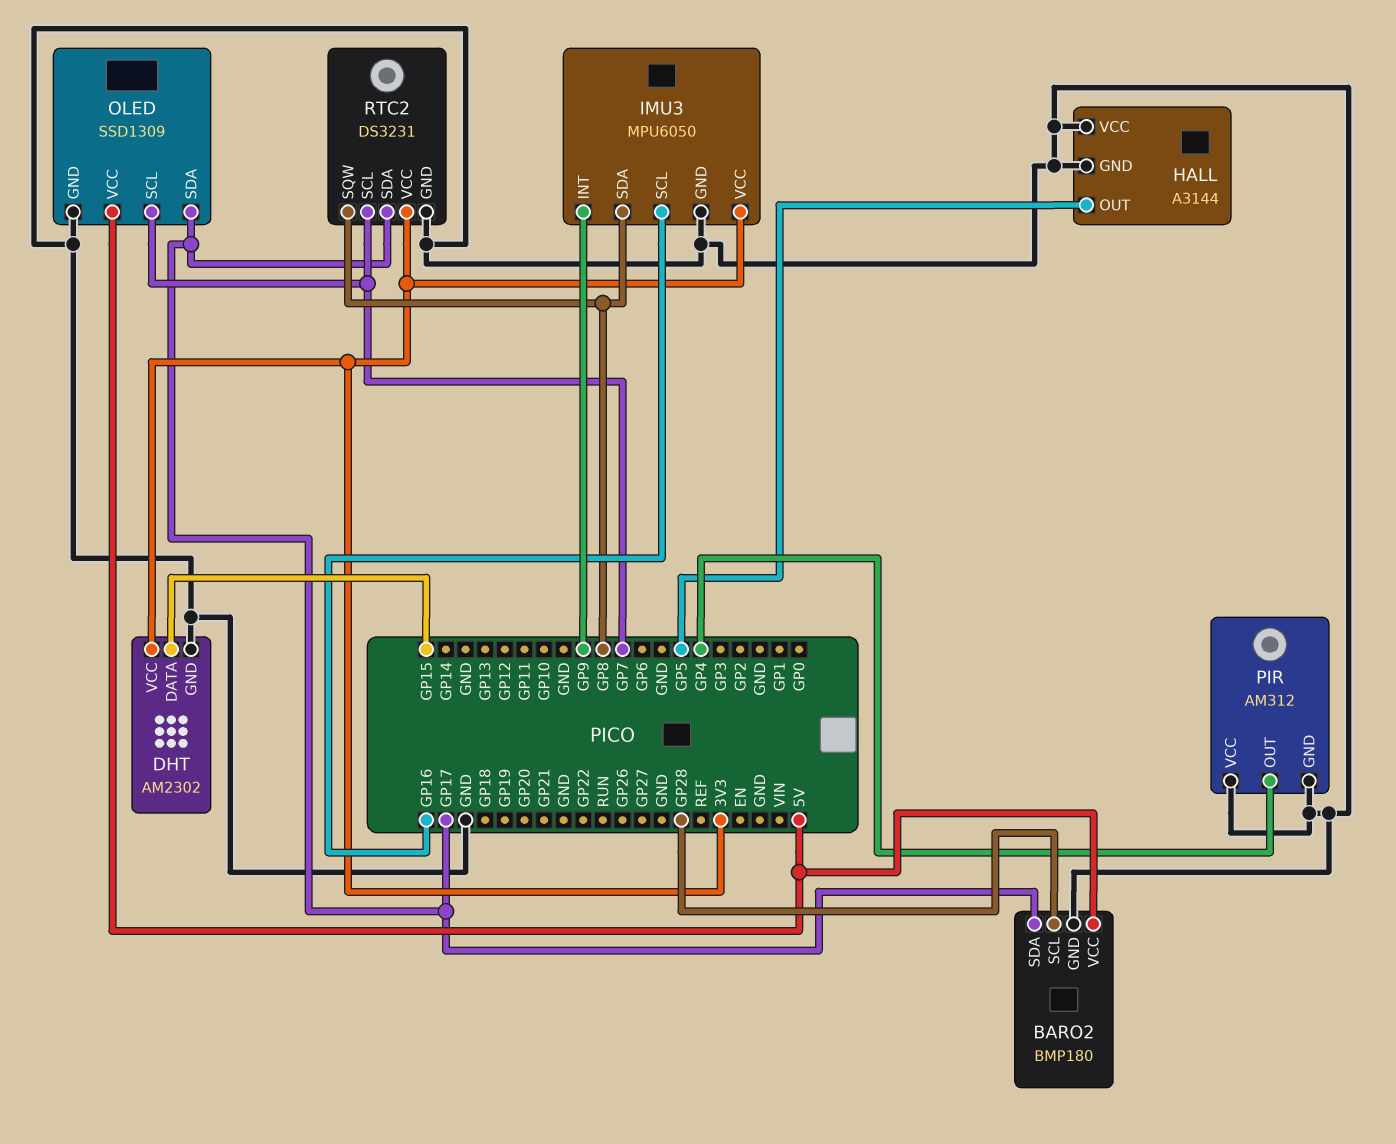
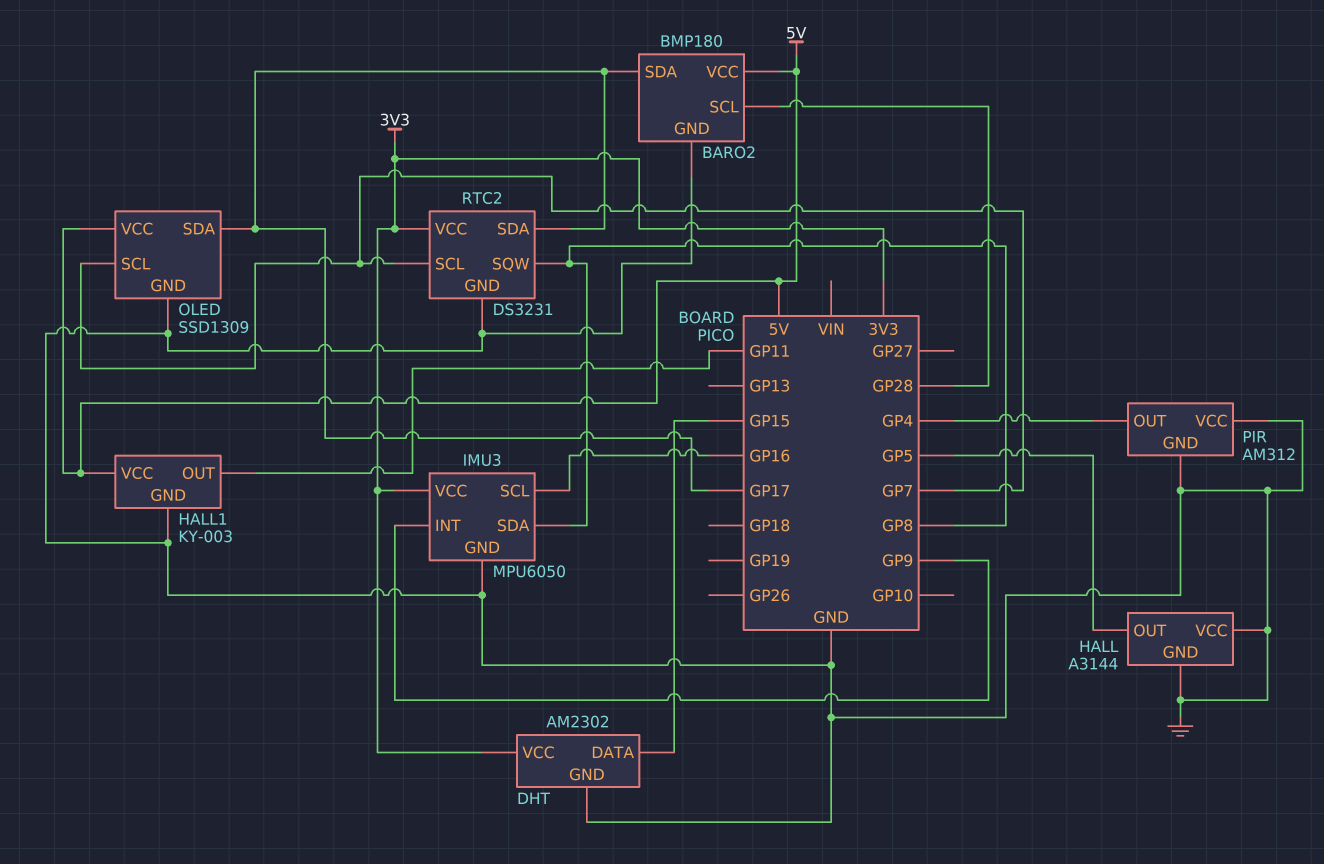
HALL1: none -> KY-003
HALL1 pin GND: none -> GND
HALL1 pin OUT: none -> GP11
HALL1 pin VCC: none -> 5V

